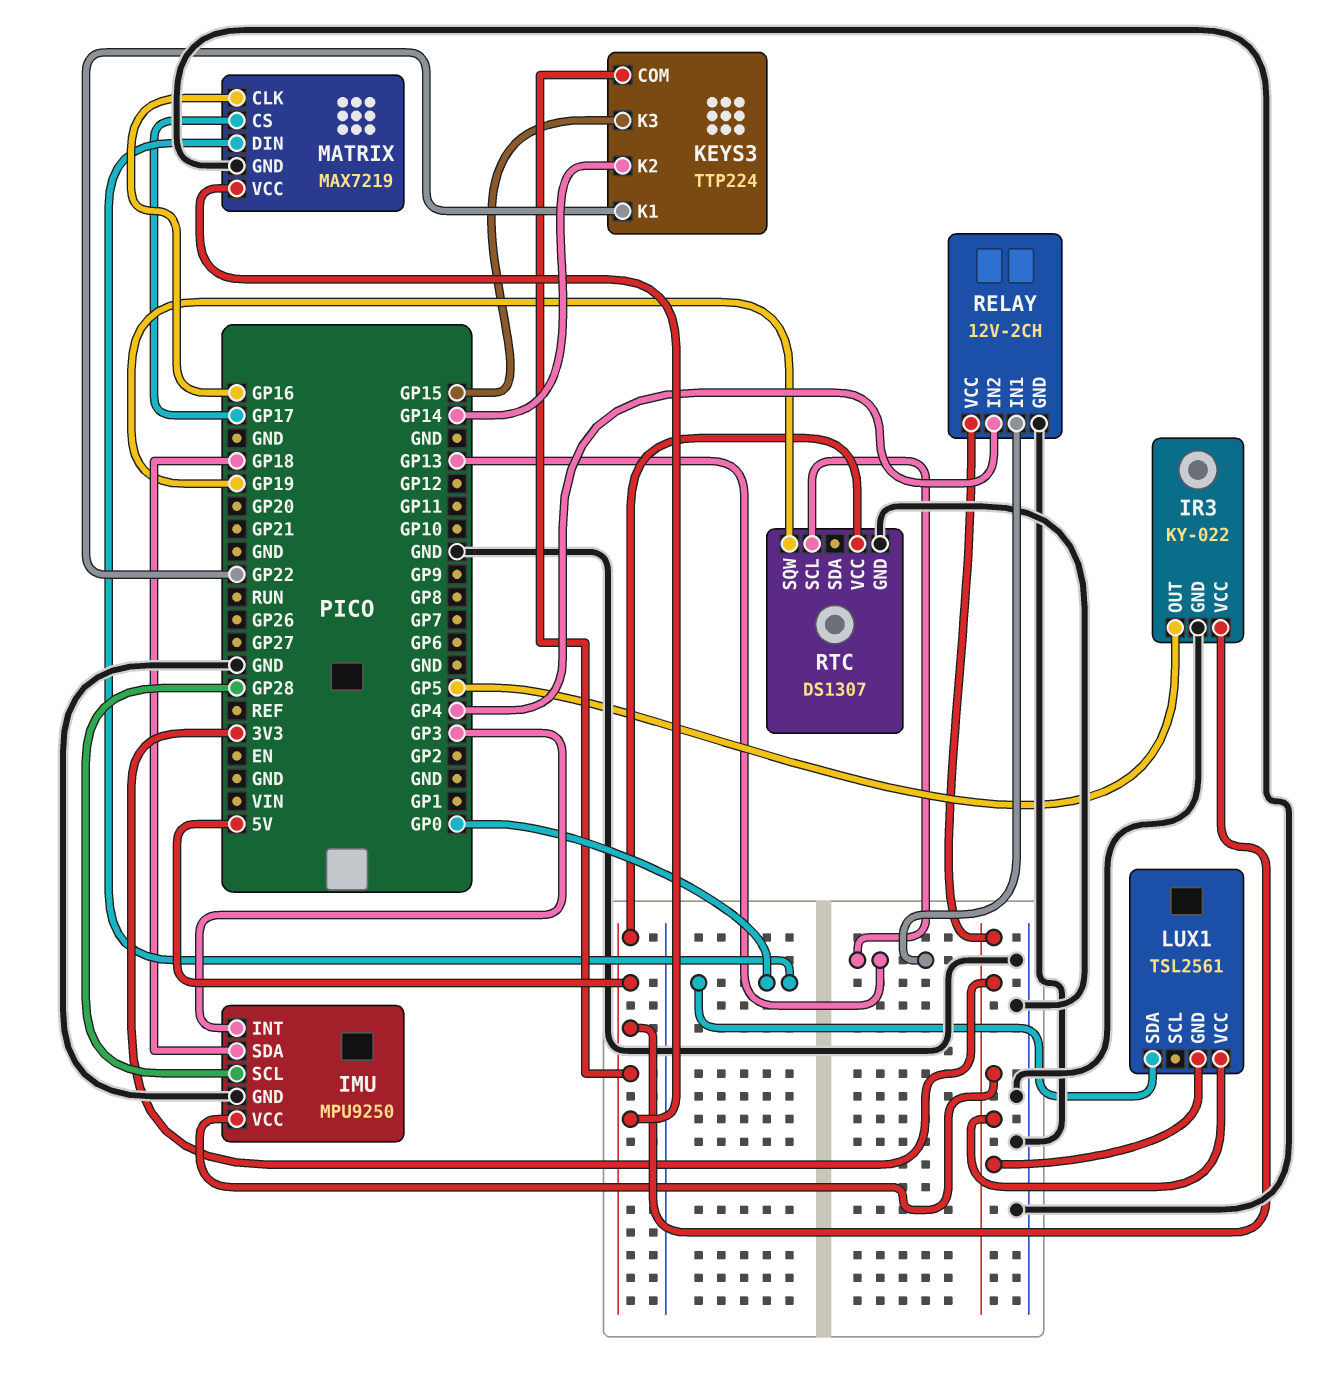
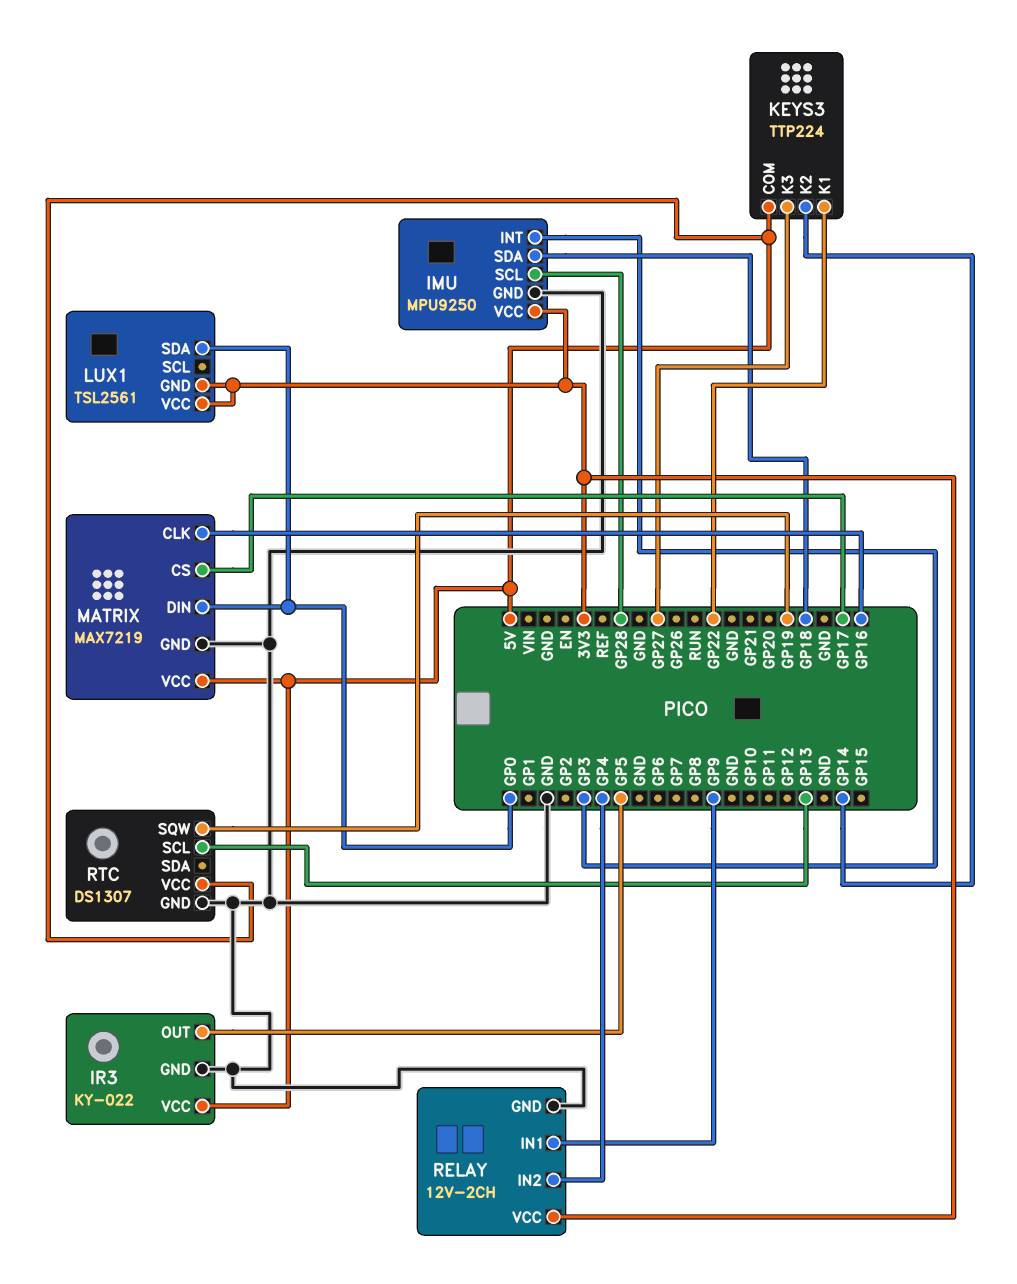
KEYS3 pin K3: GP15 -> GP27
RELAY pin IN1: GP13 -> GP9

